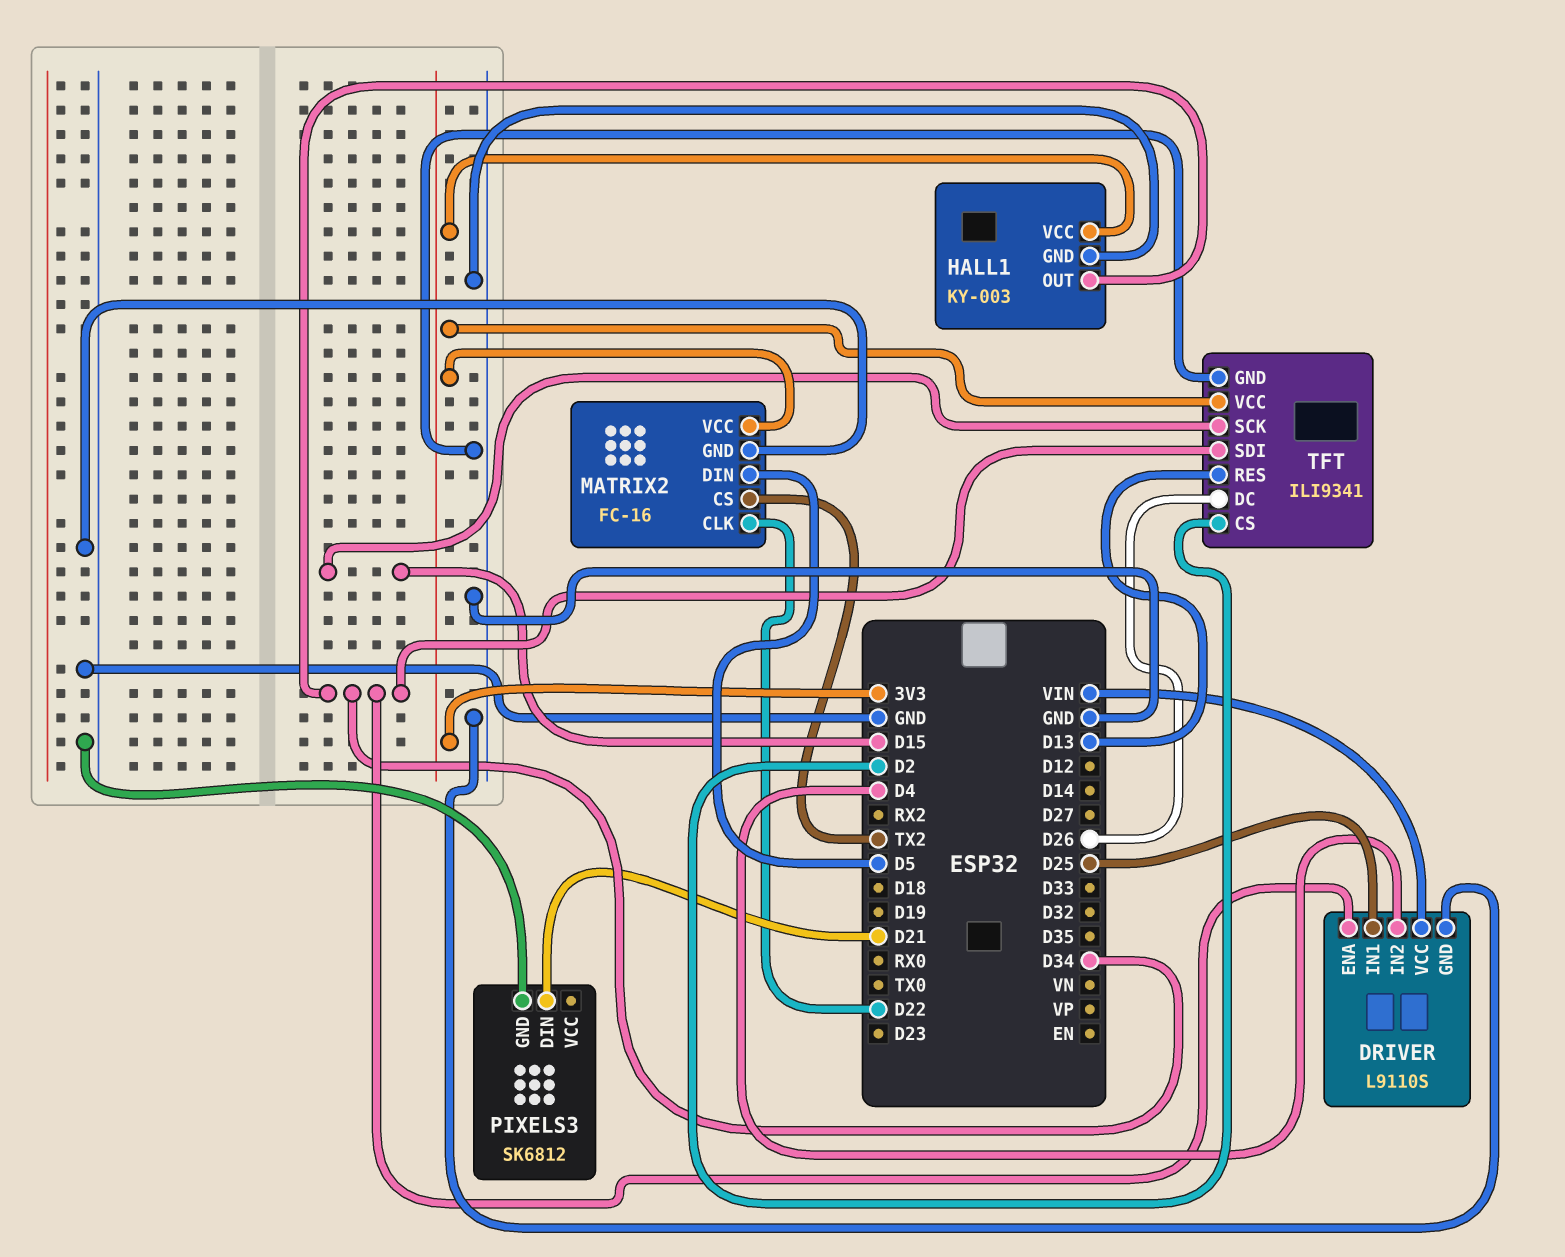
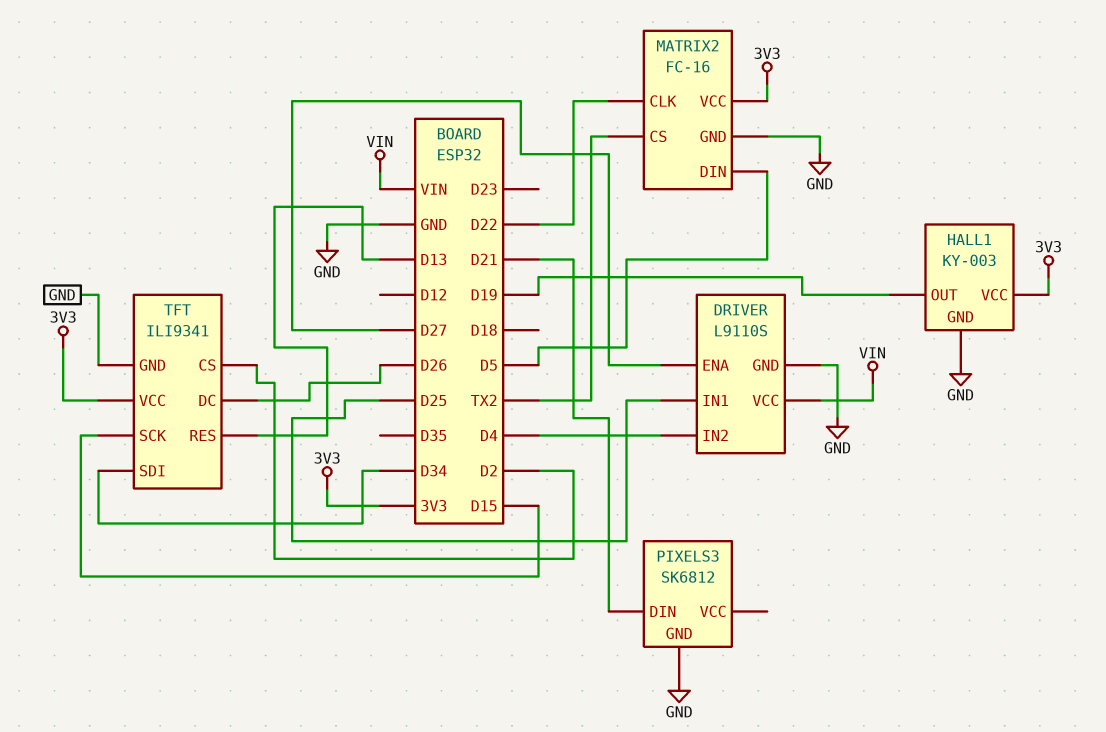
DRIVER pin ENA: D34 -> D27
HALL1 pin OUT: D34 -> D19

